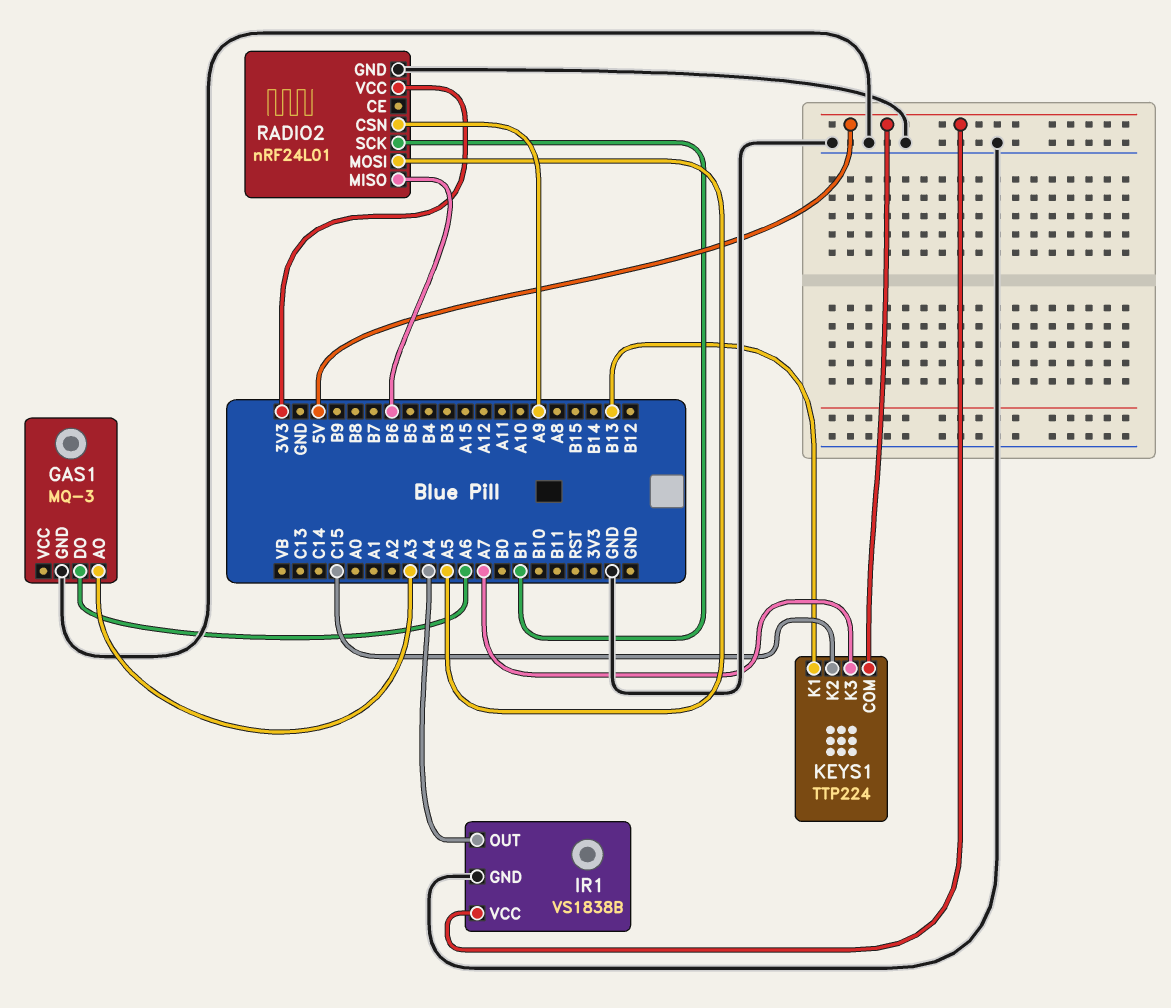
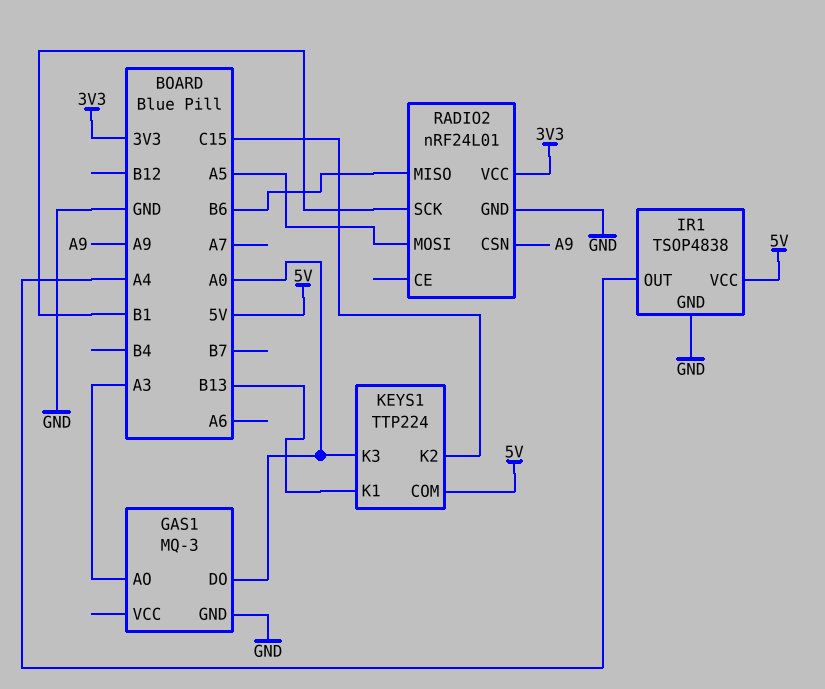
GAS1 pin DO: A6 -> A0
IR1: VS1838B -> TSOP4838
KEYS1 pin K3: A7 -> A0

